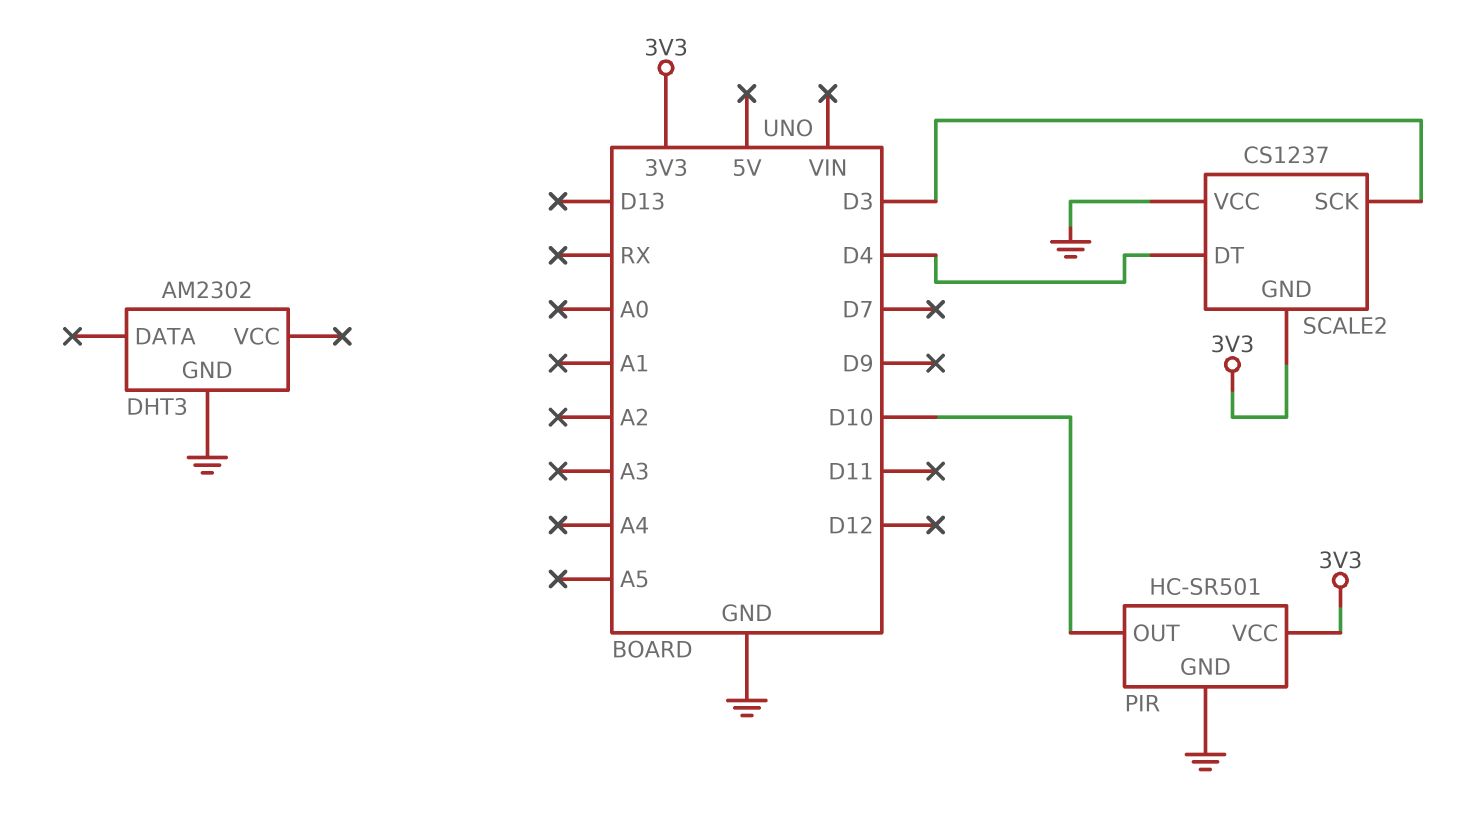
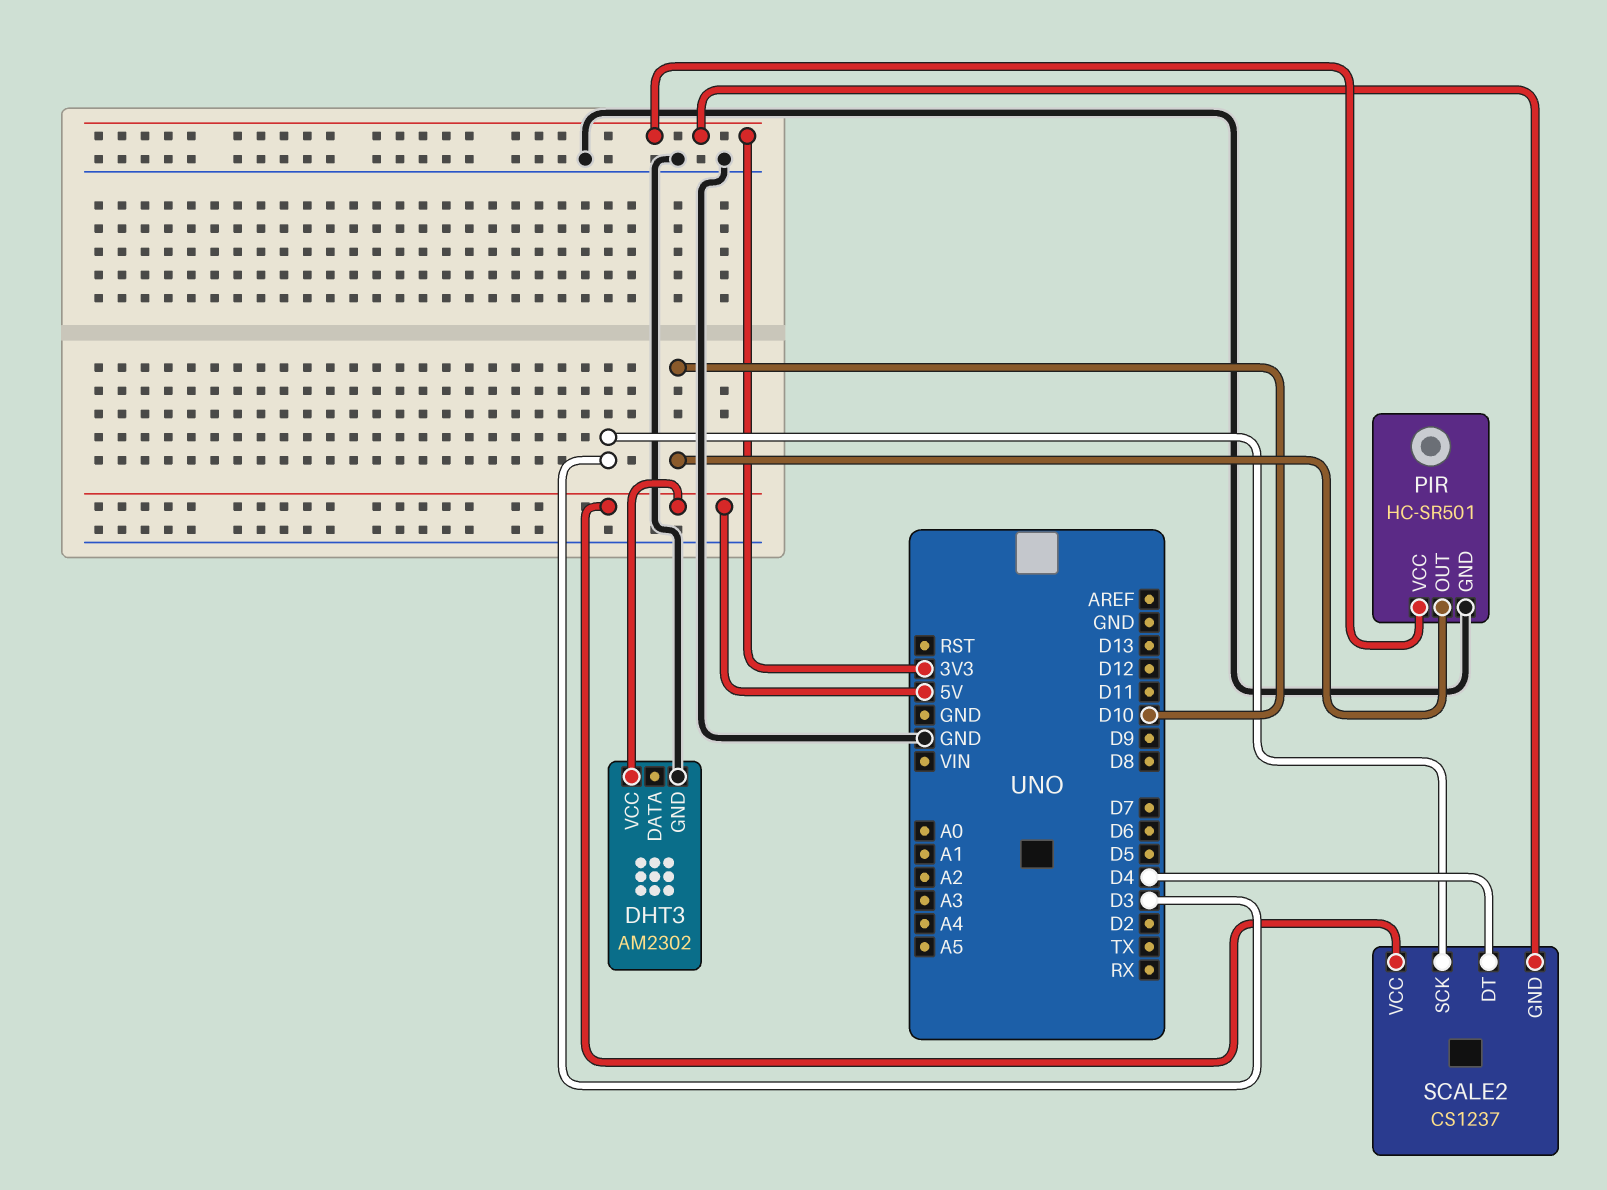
DHT3 pin VCC: none -> 5V
SCALE2 pin VCC: GND -> 5V

